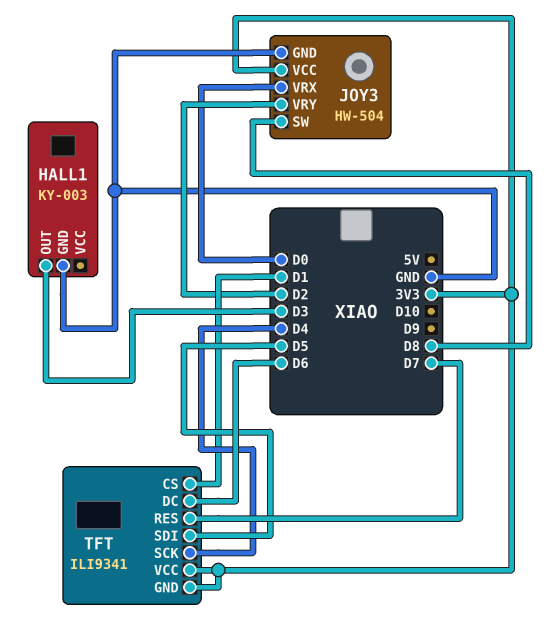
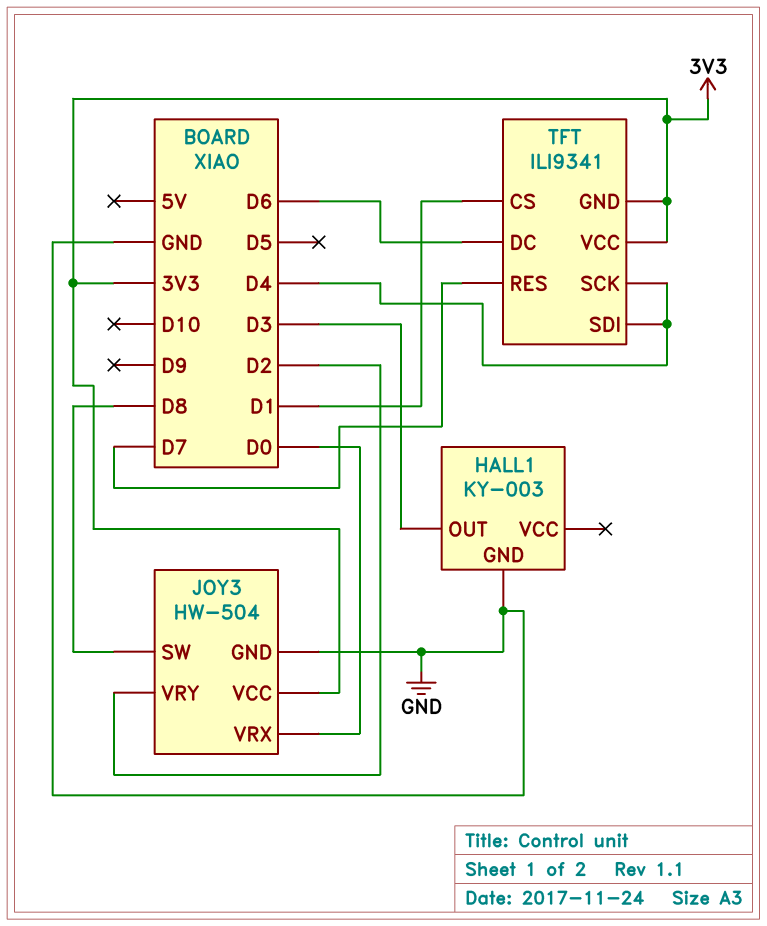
TFT pin SDI: D5 -> D4

